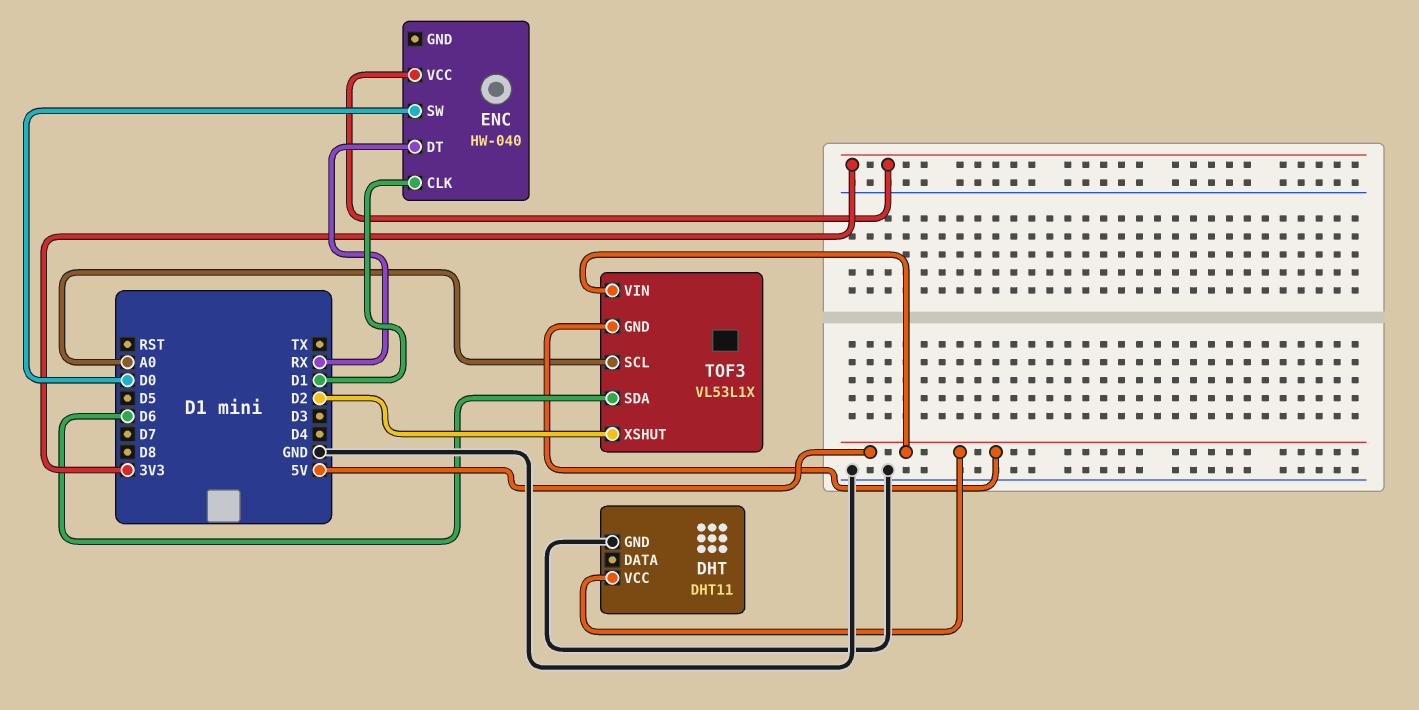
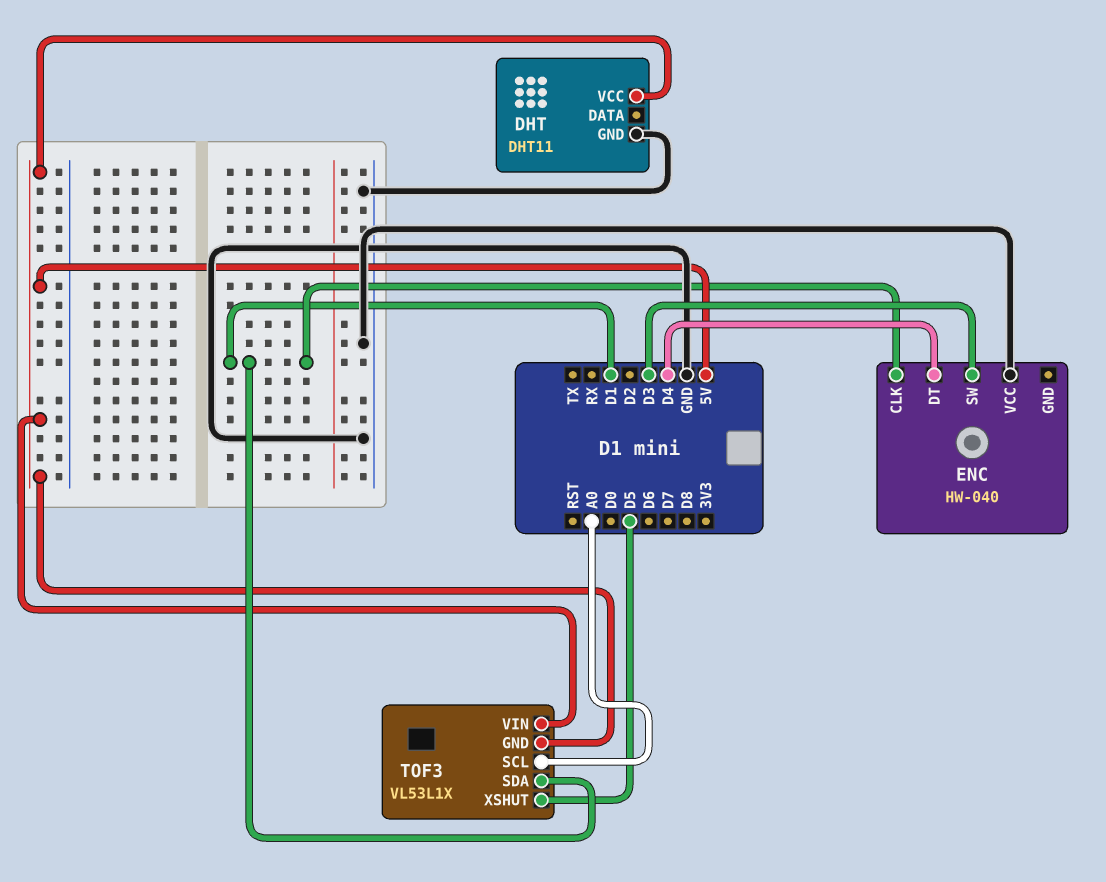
ENC pin DT: RX -> D4
ENC pin SW: D0 -> D3
ENC pin VCC: 3V3 -> GND
TOF3 pin SDA: D6 -> D1
TOF3 pin XSHUT: D2 -> D5

